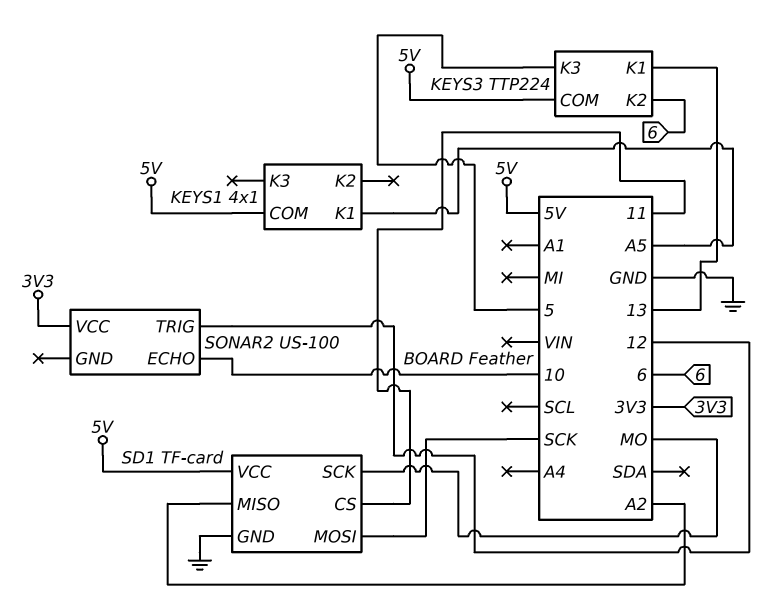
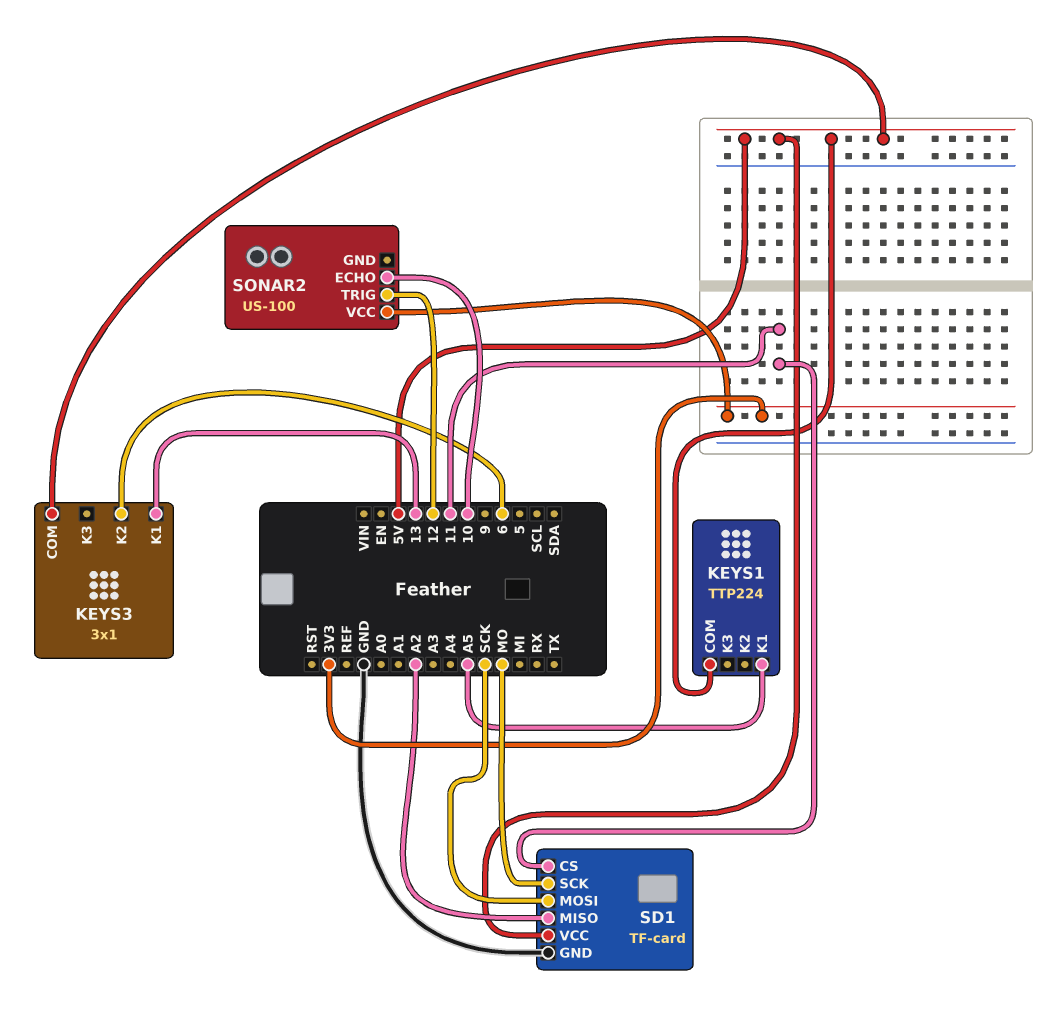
KEYS1: 4x1 -> TTP224
KEYS3: TTP224 -> 3x1
KEYS3 pin K3: 5 -> none

